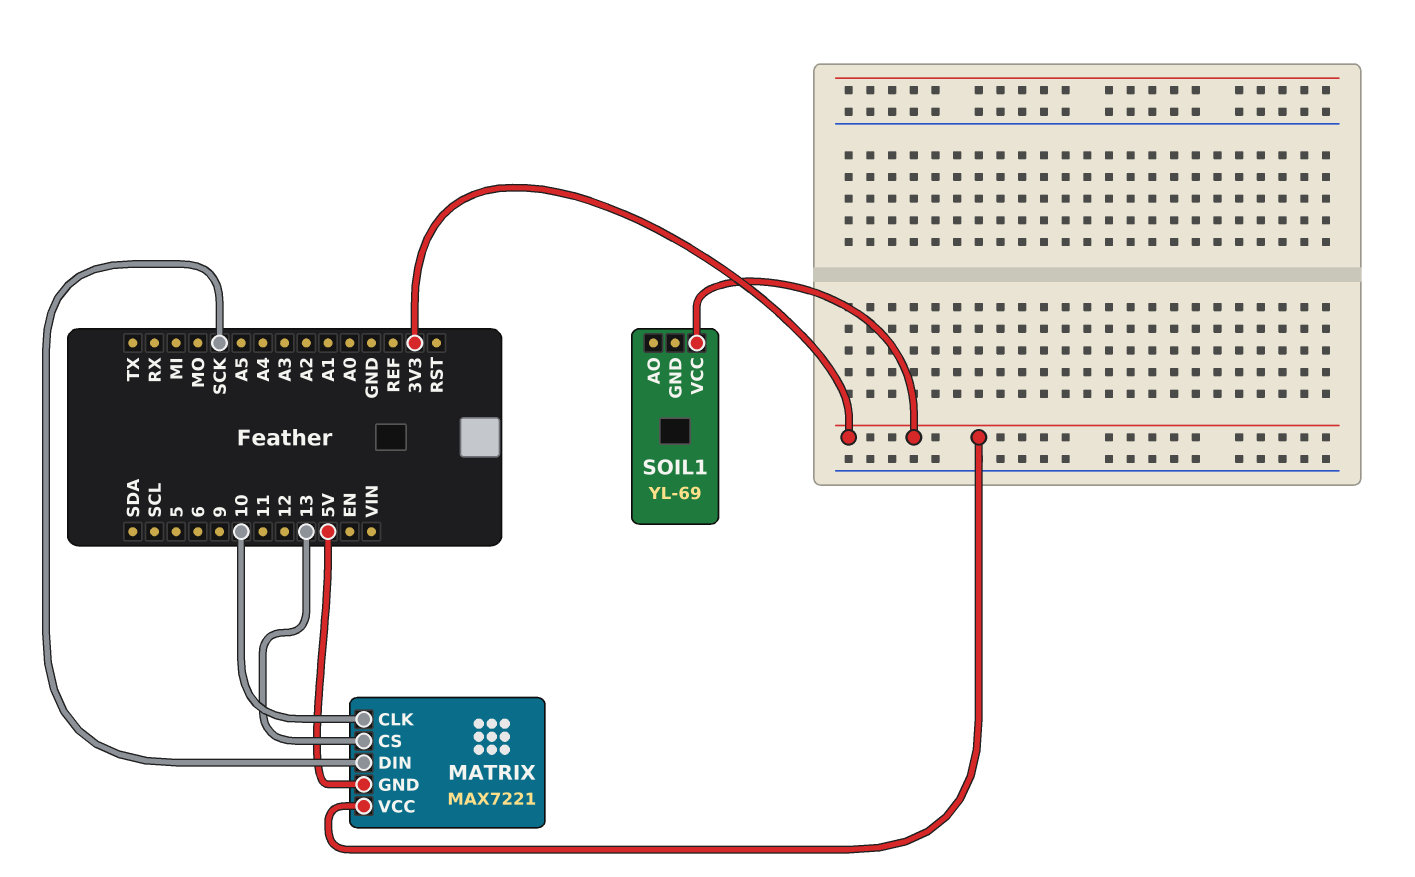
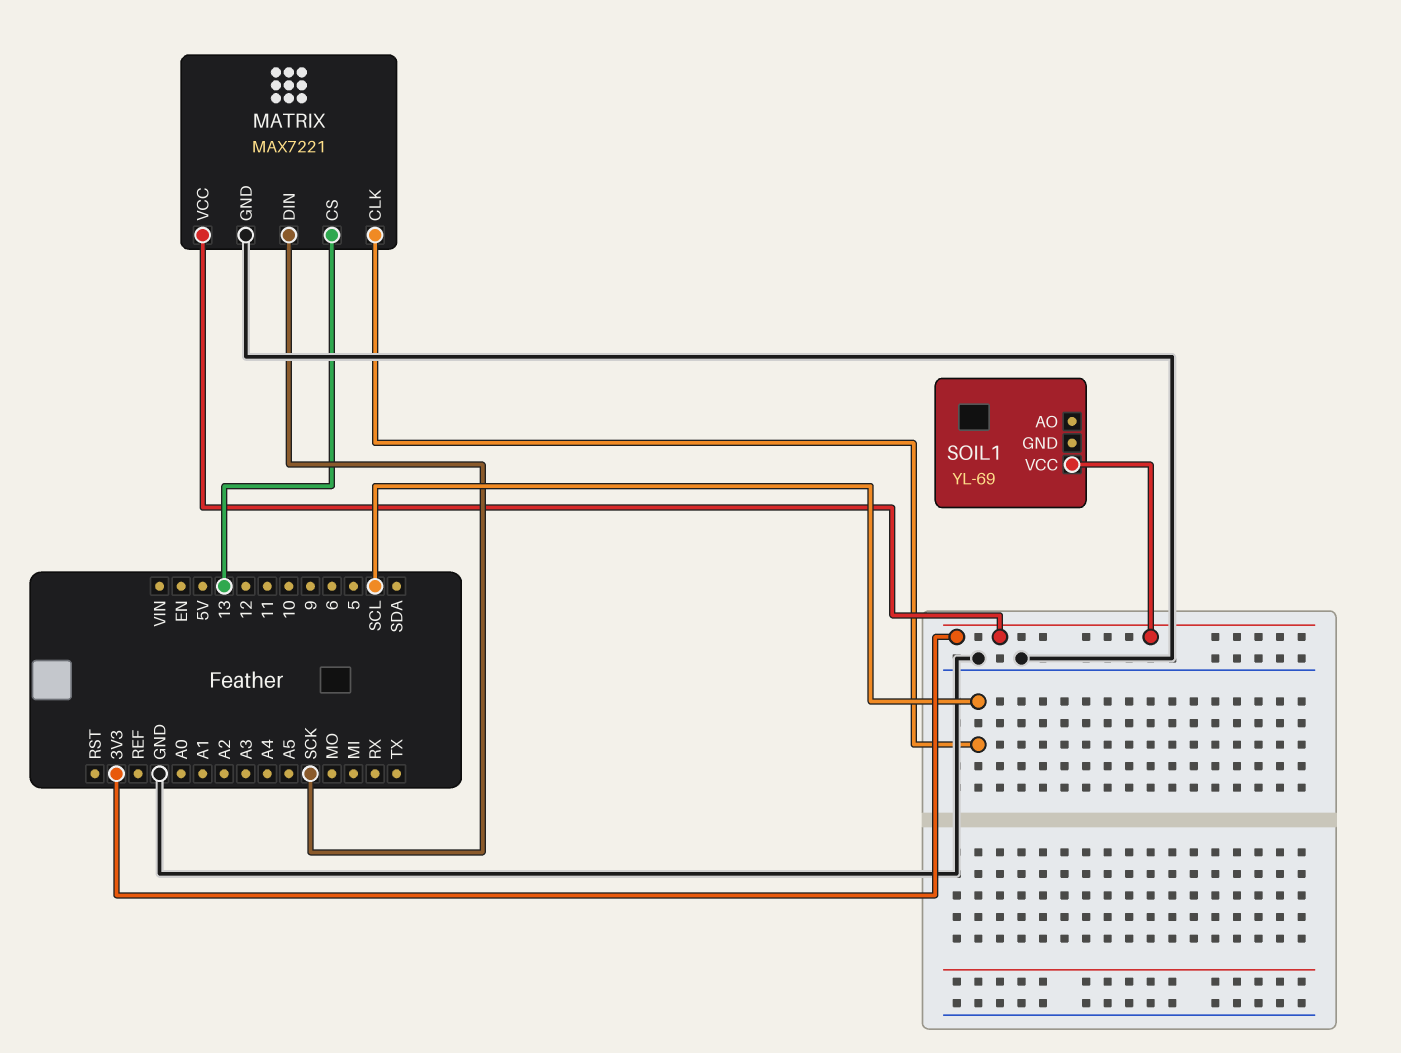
MATRIX pin CLK: 10 -> SCL
MATRIX pin GND: 5V -> GND

